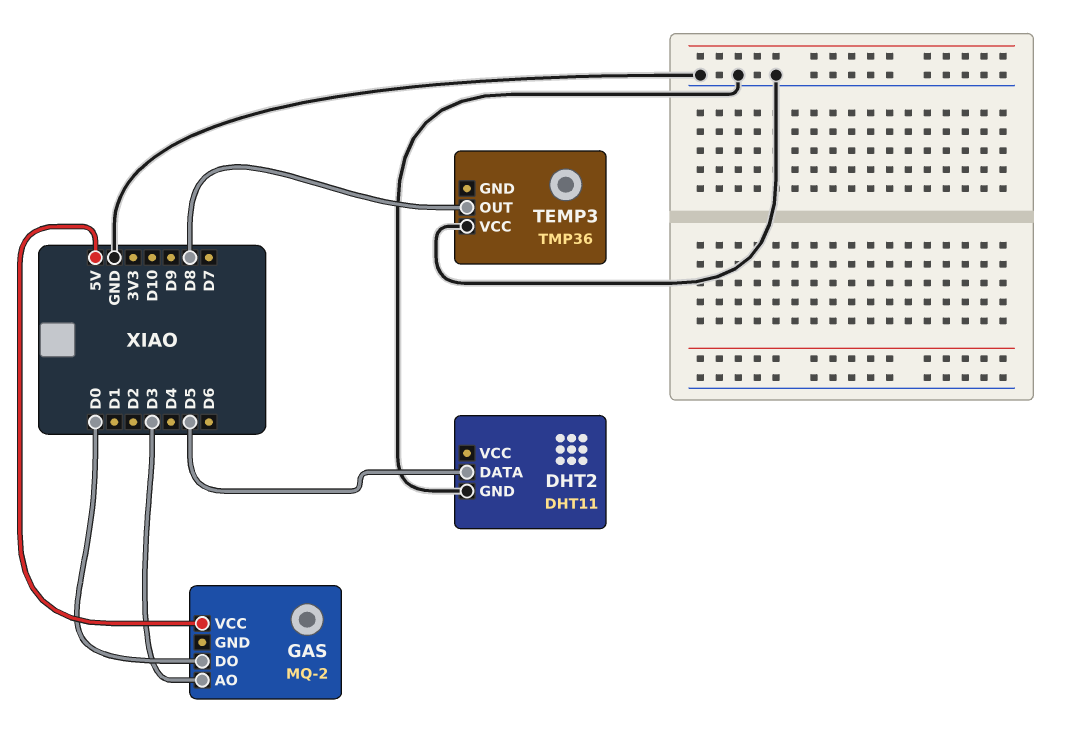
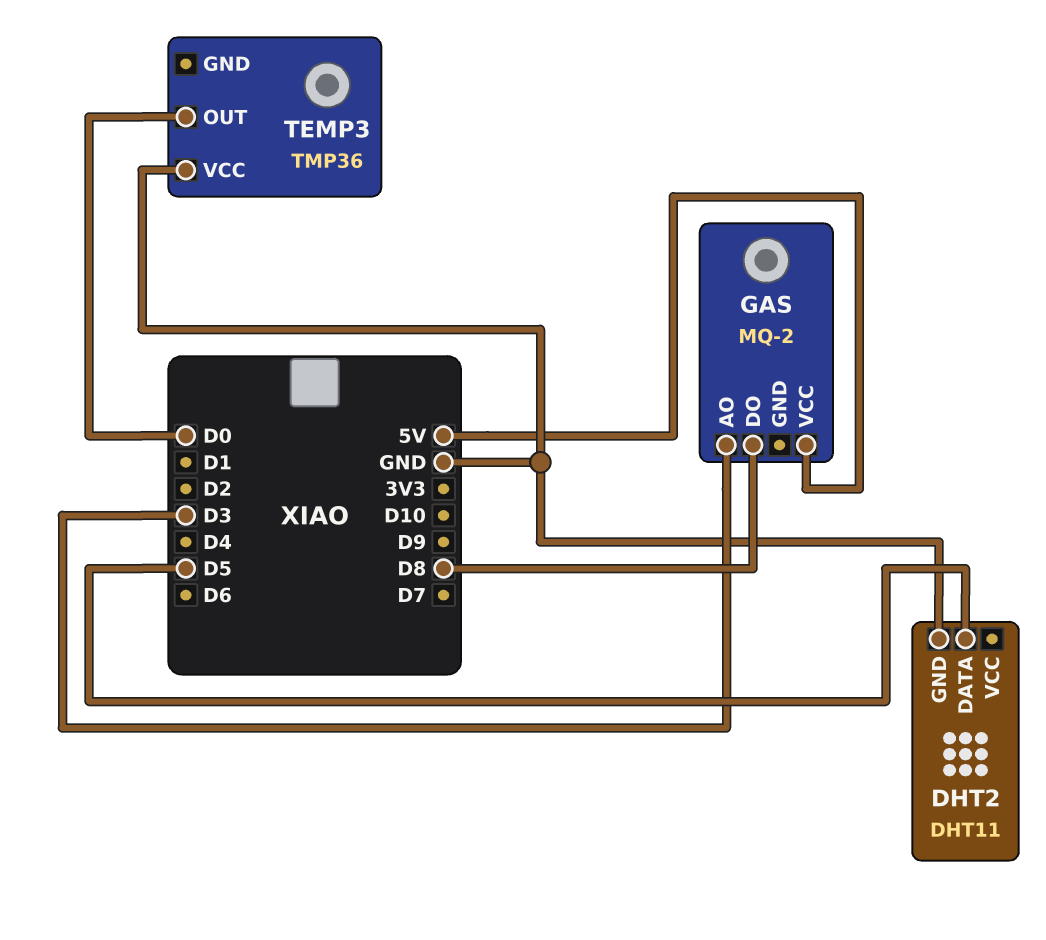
GAS pin DO: D0 -> D8
TEMP3 pin OUT: D8 -> D0

